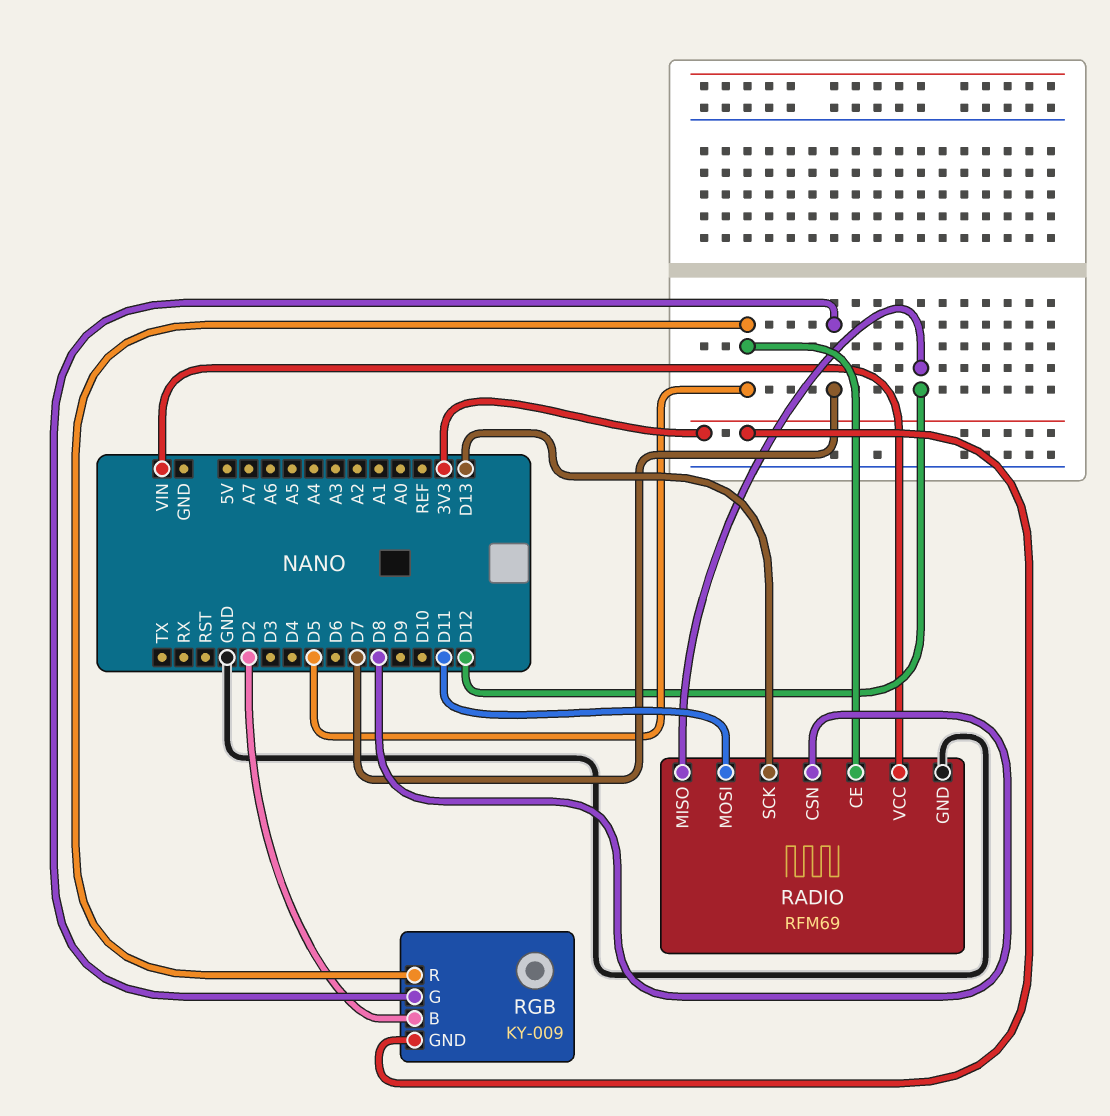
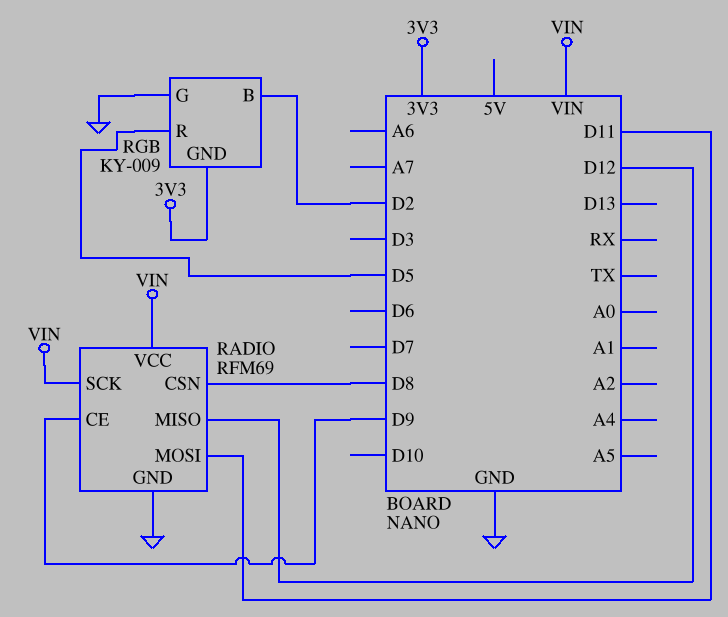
RADIO pin CE: D5 -> D9
RADIO pin SCK: D13 -> VIN
RGB pin G: D7 -> GND

